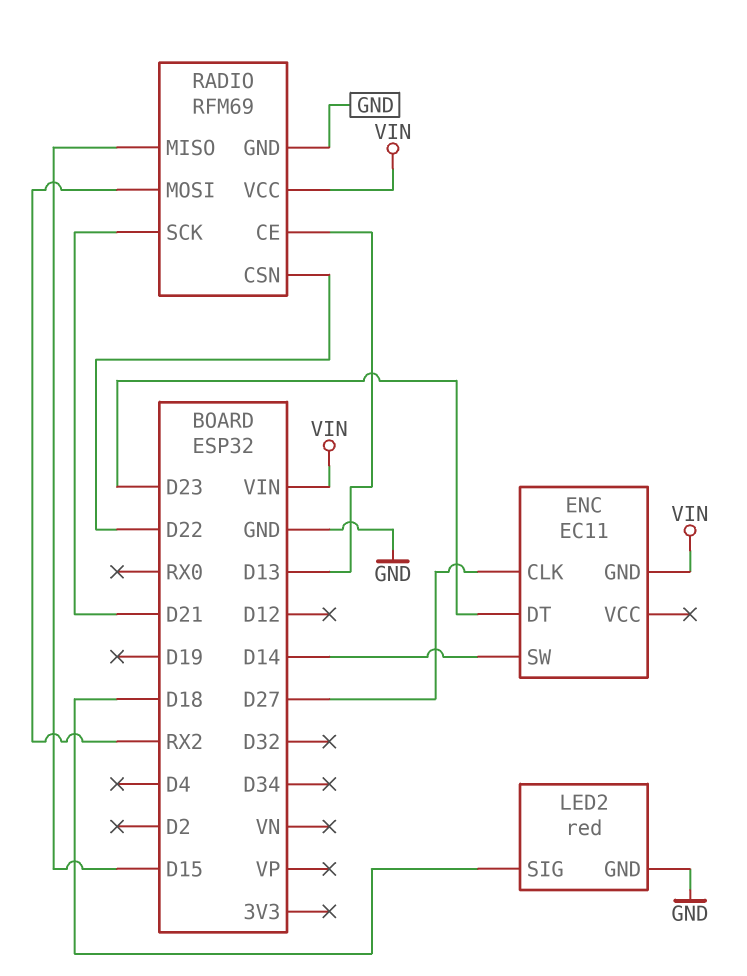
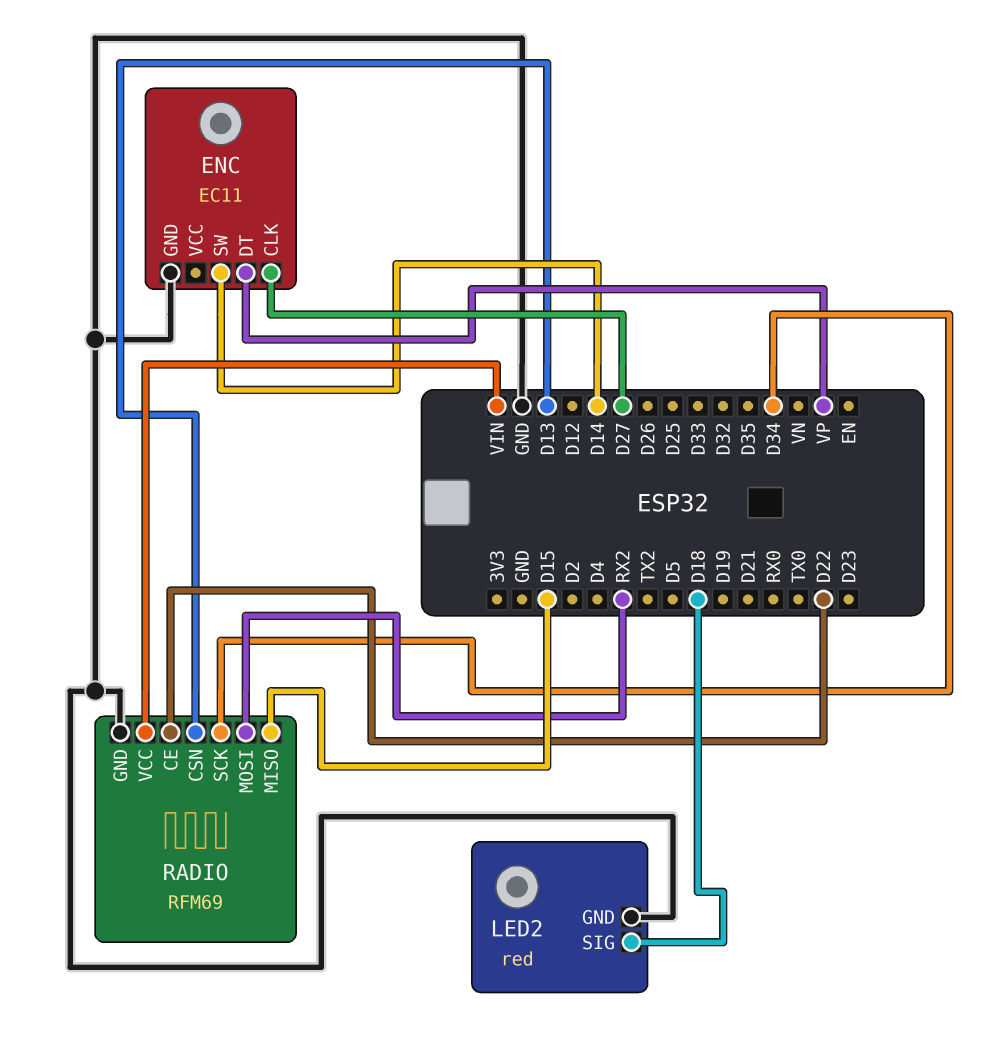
ENC pin DT: D23 -> VP
ENC pin GND: VIN -> GND
RADIO pin CE: D13 -> D22
RADIO pin CSN: D22 -> D13
RADIO pin SCK: D21 -> D34

